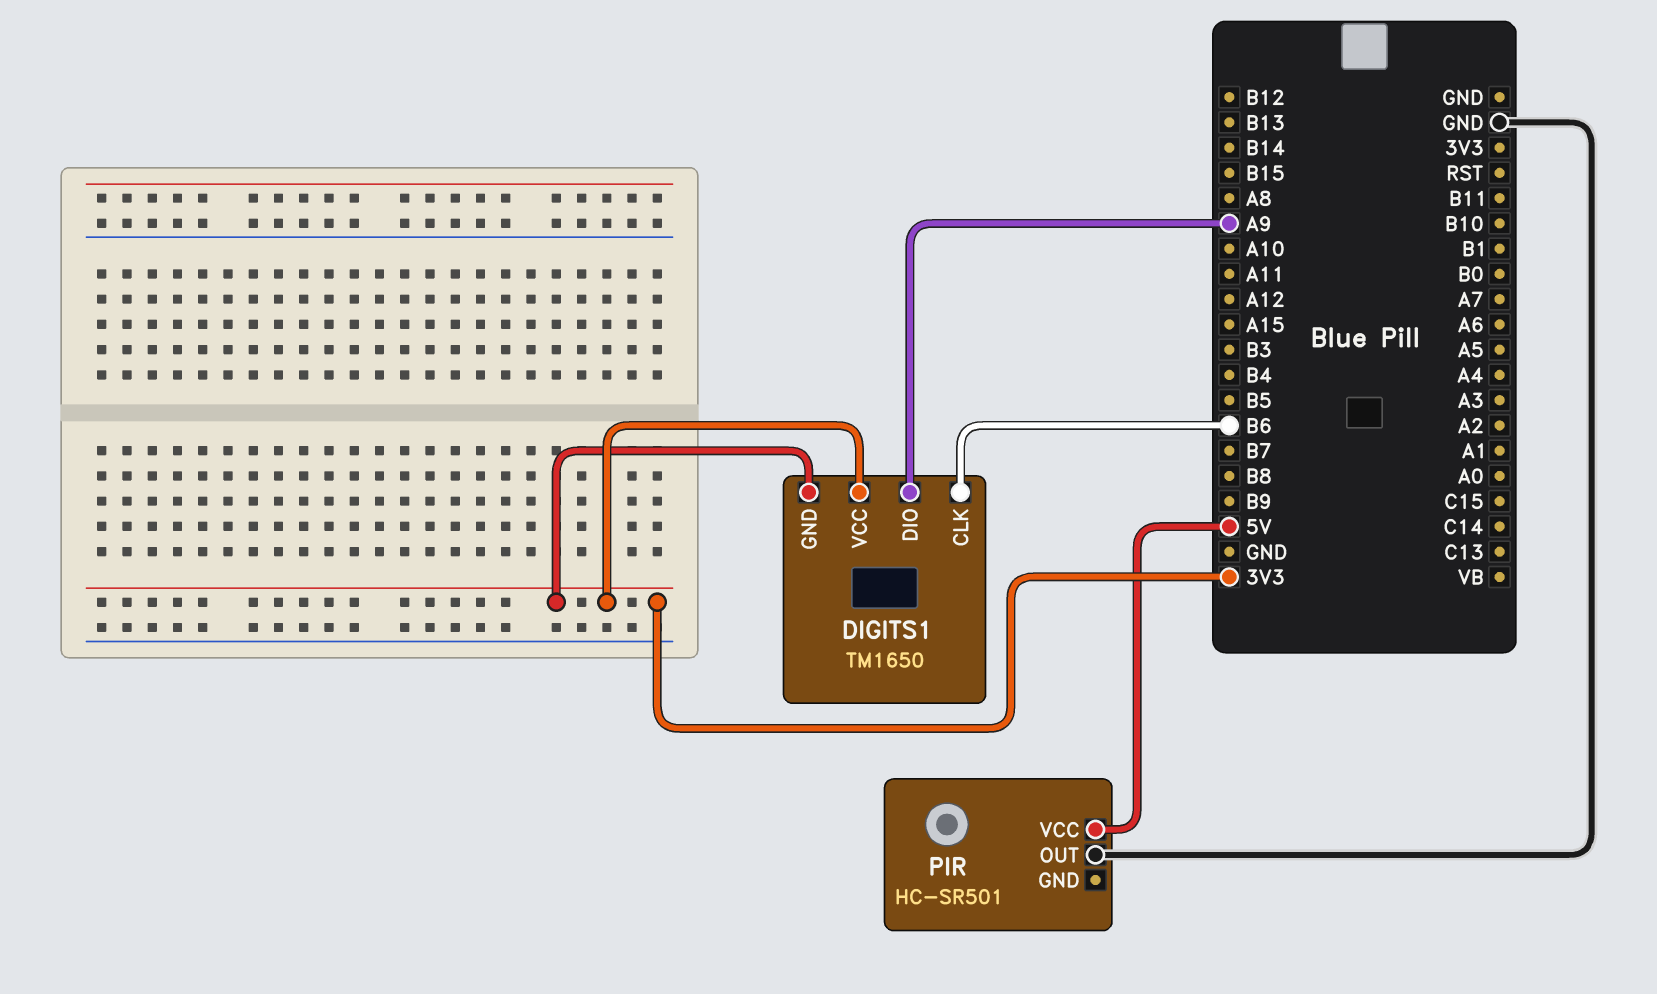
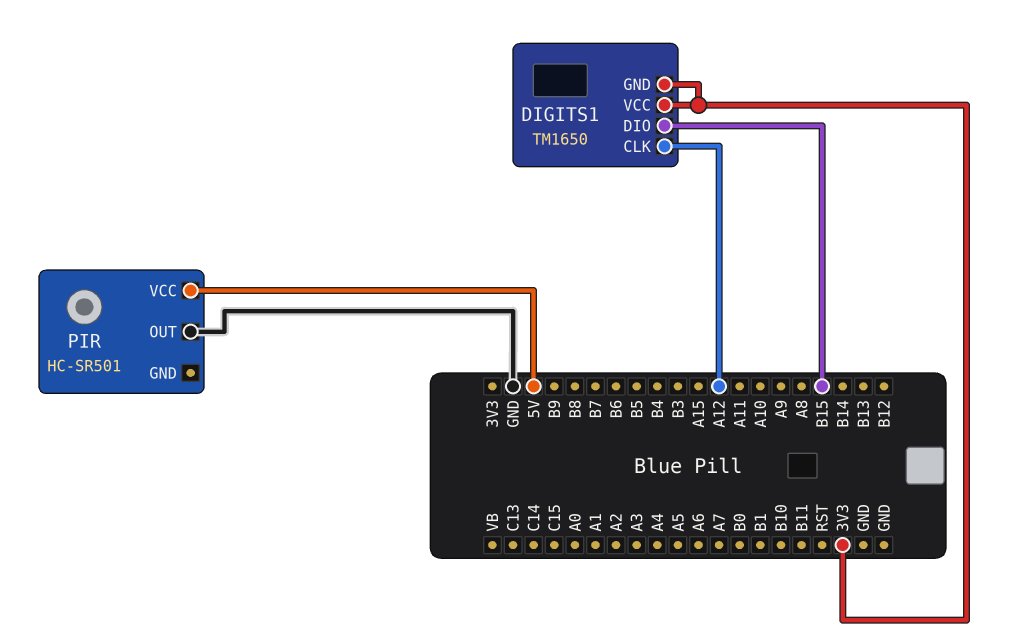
DIGITS1 pin CLK: B6 -> A12
DIGITS1 pin DIO: A9 -> B15

